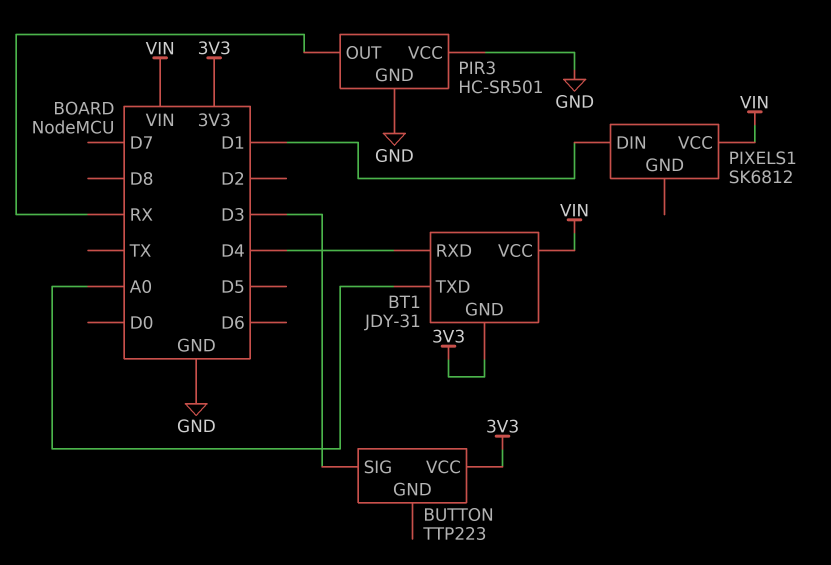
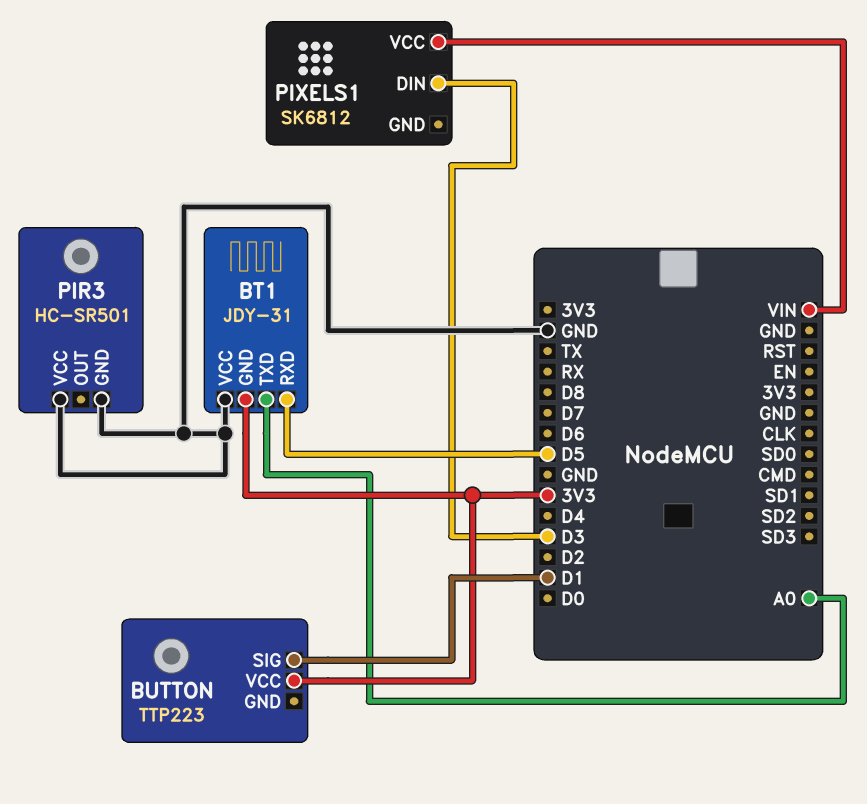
BT1 pin RXD: D4 -> D5
BT1 pin VCC: VIN -> GND
BUTTON pin SIG: D3 -> D1
PIR3 pin OUT: RX -> none
PIXELS1 pin DIN: D1 -> D3

